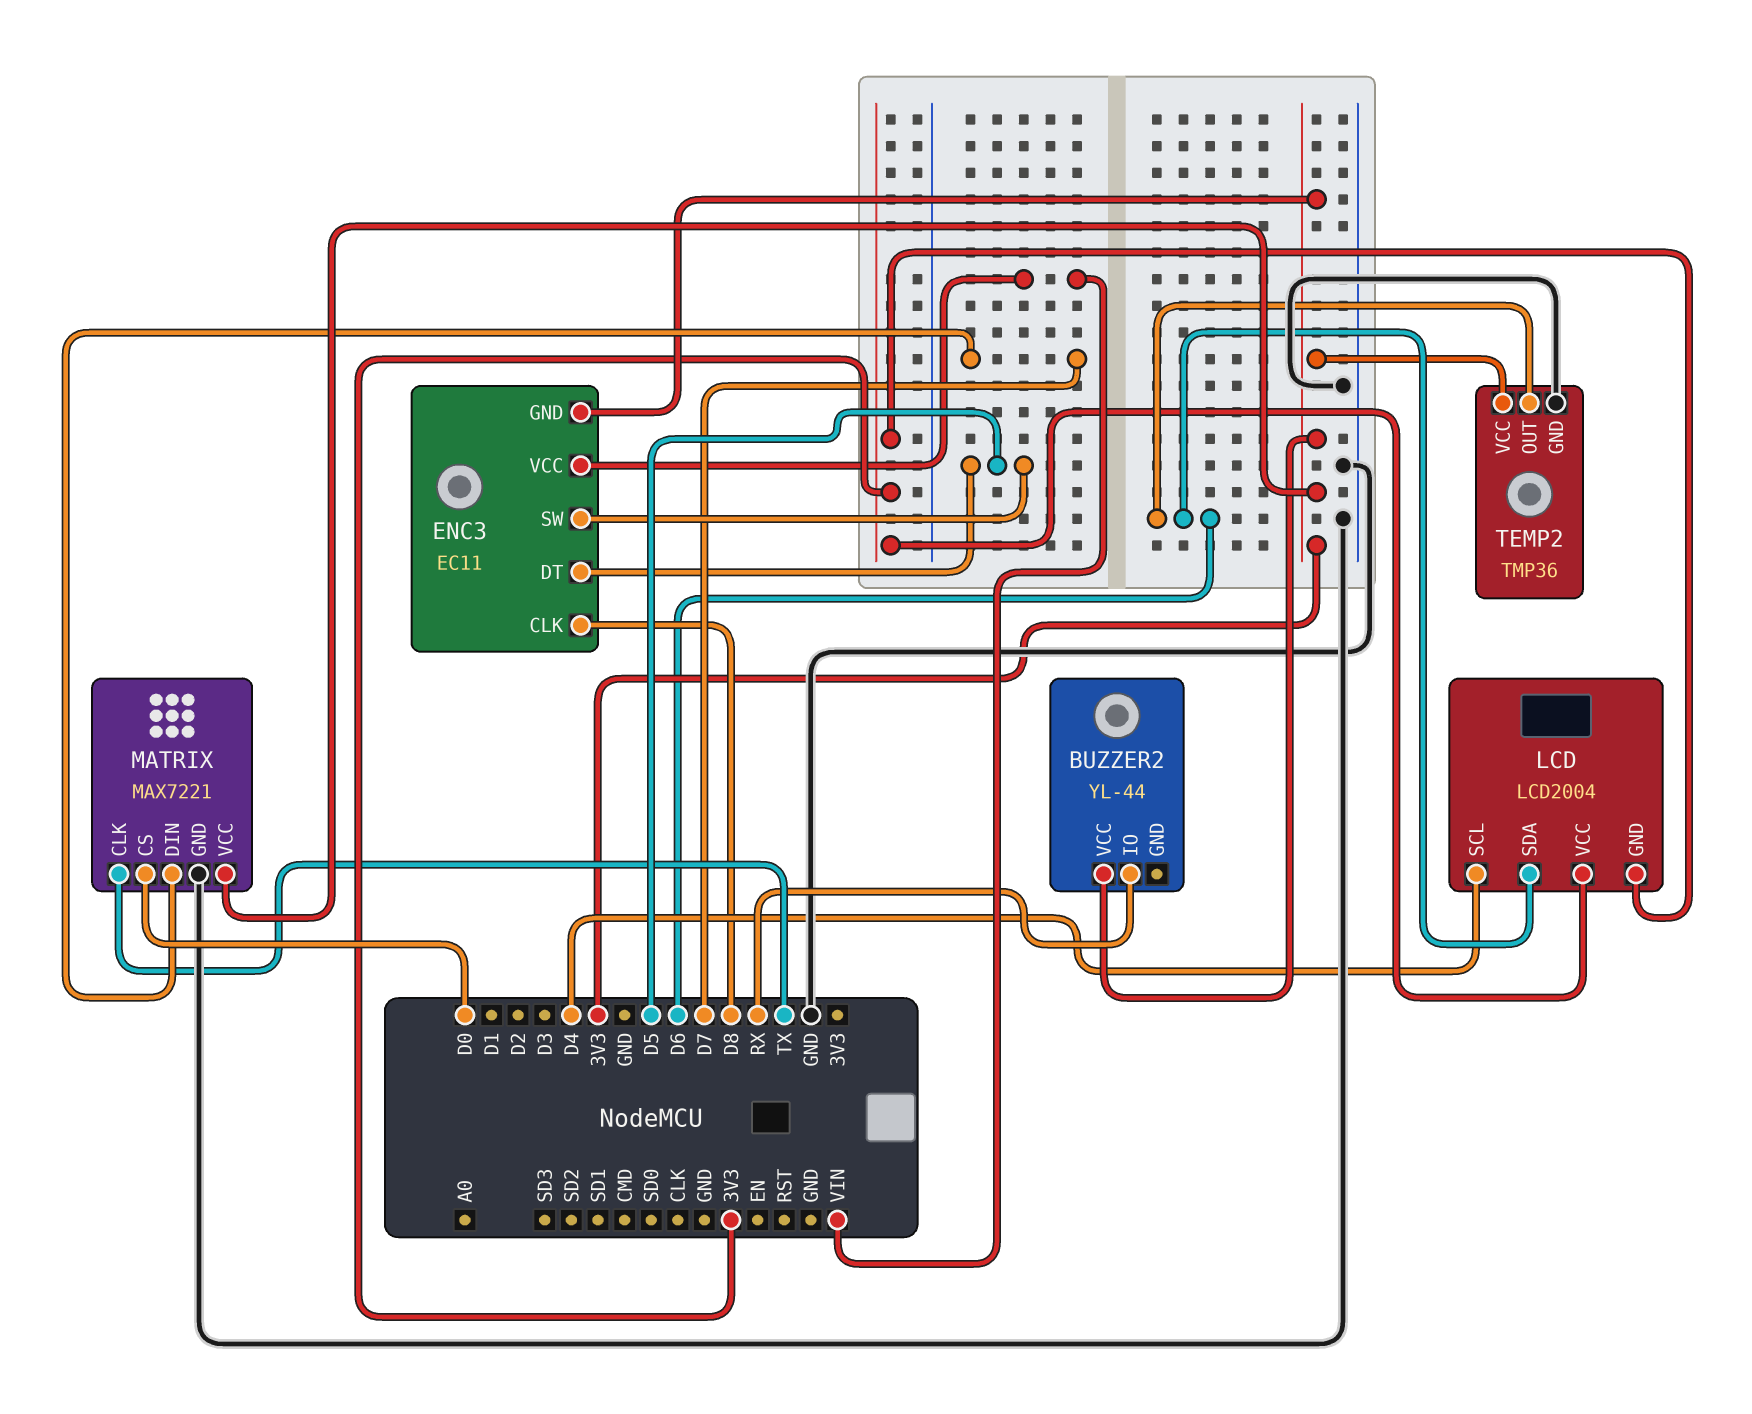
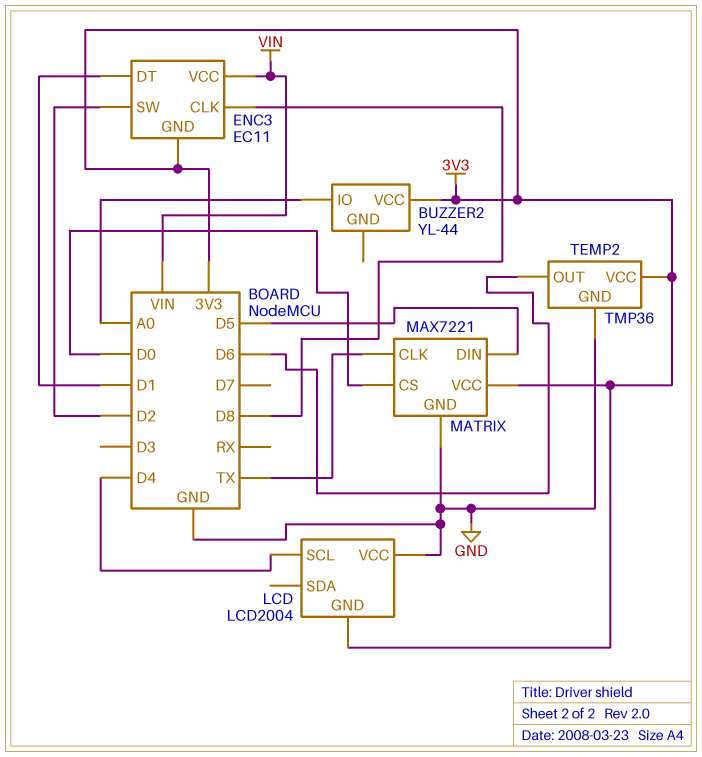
BUZZER2 pin IO: RX -> A0
ENC3 pin DT: D5 -> D1
ENC3 pin SW: D5 -> D2
LCD pin SDA: D6 -> none
LCD pin VCC: 3V3 -> GND
MATRIX pin DIN: D7 -> D5

